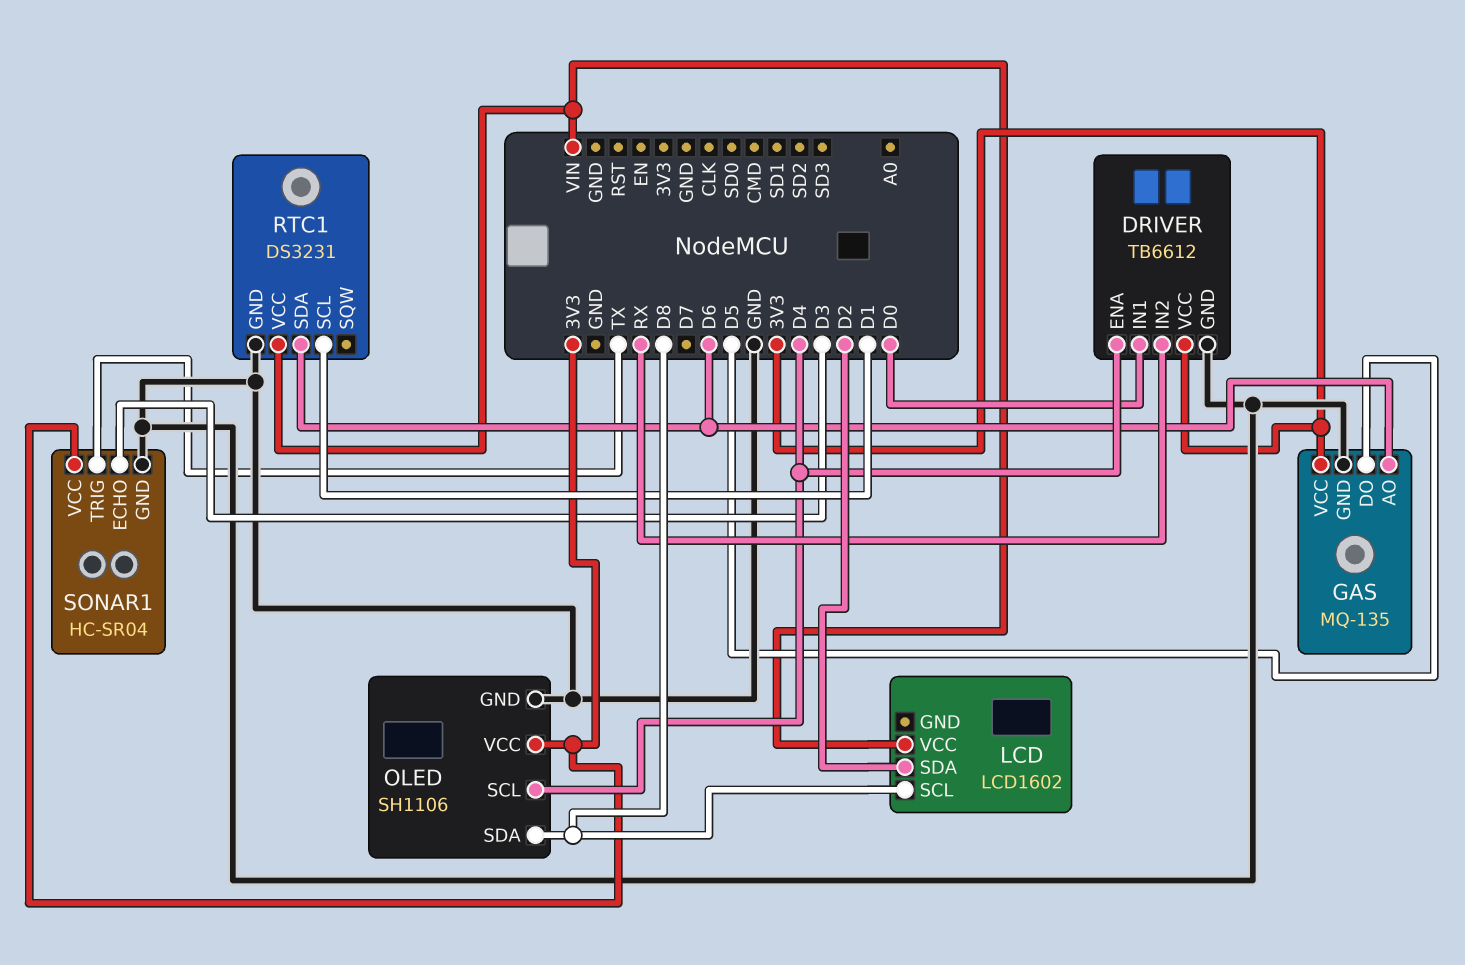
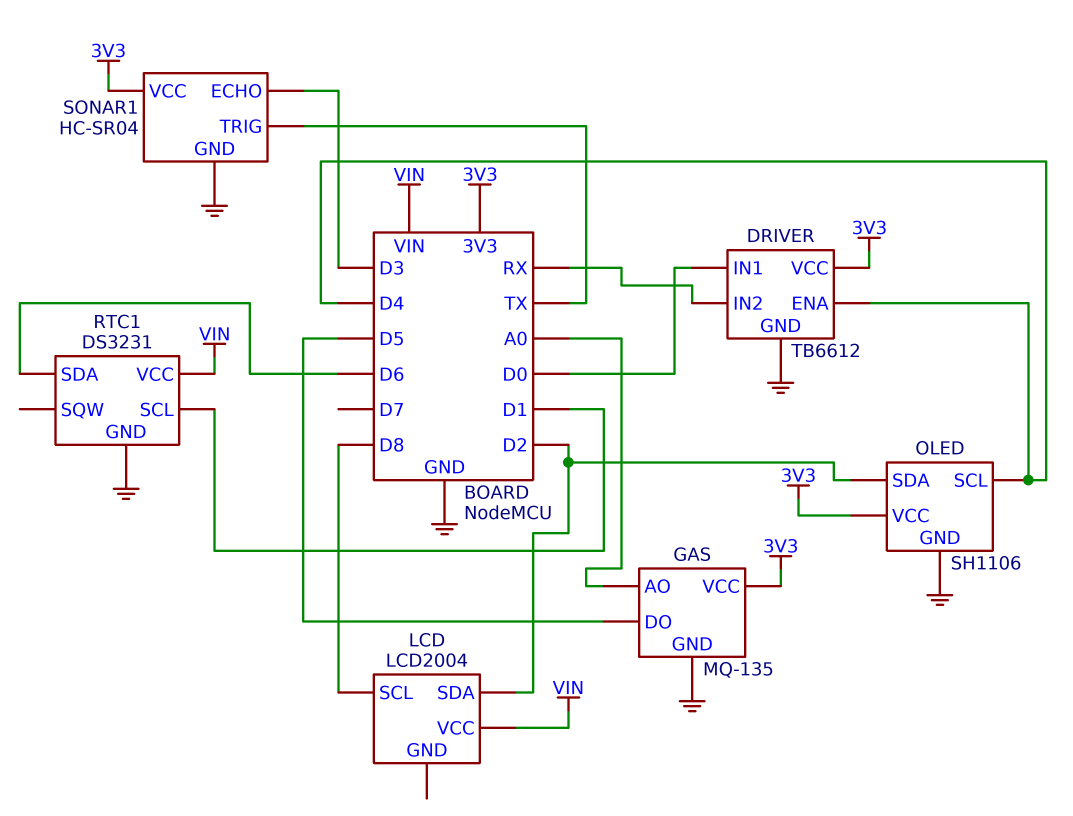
GAS pin AO: D6 -> A0
LCD: LCD1602 -> LCD2004
OLED pin SDA: D8 -> D2

